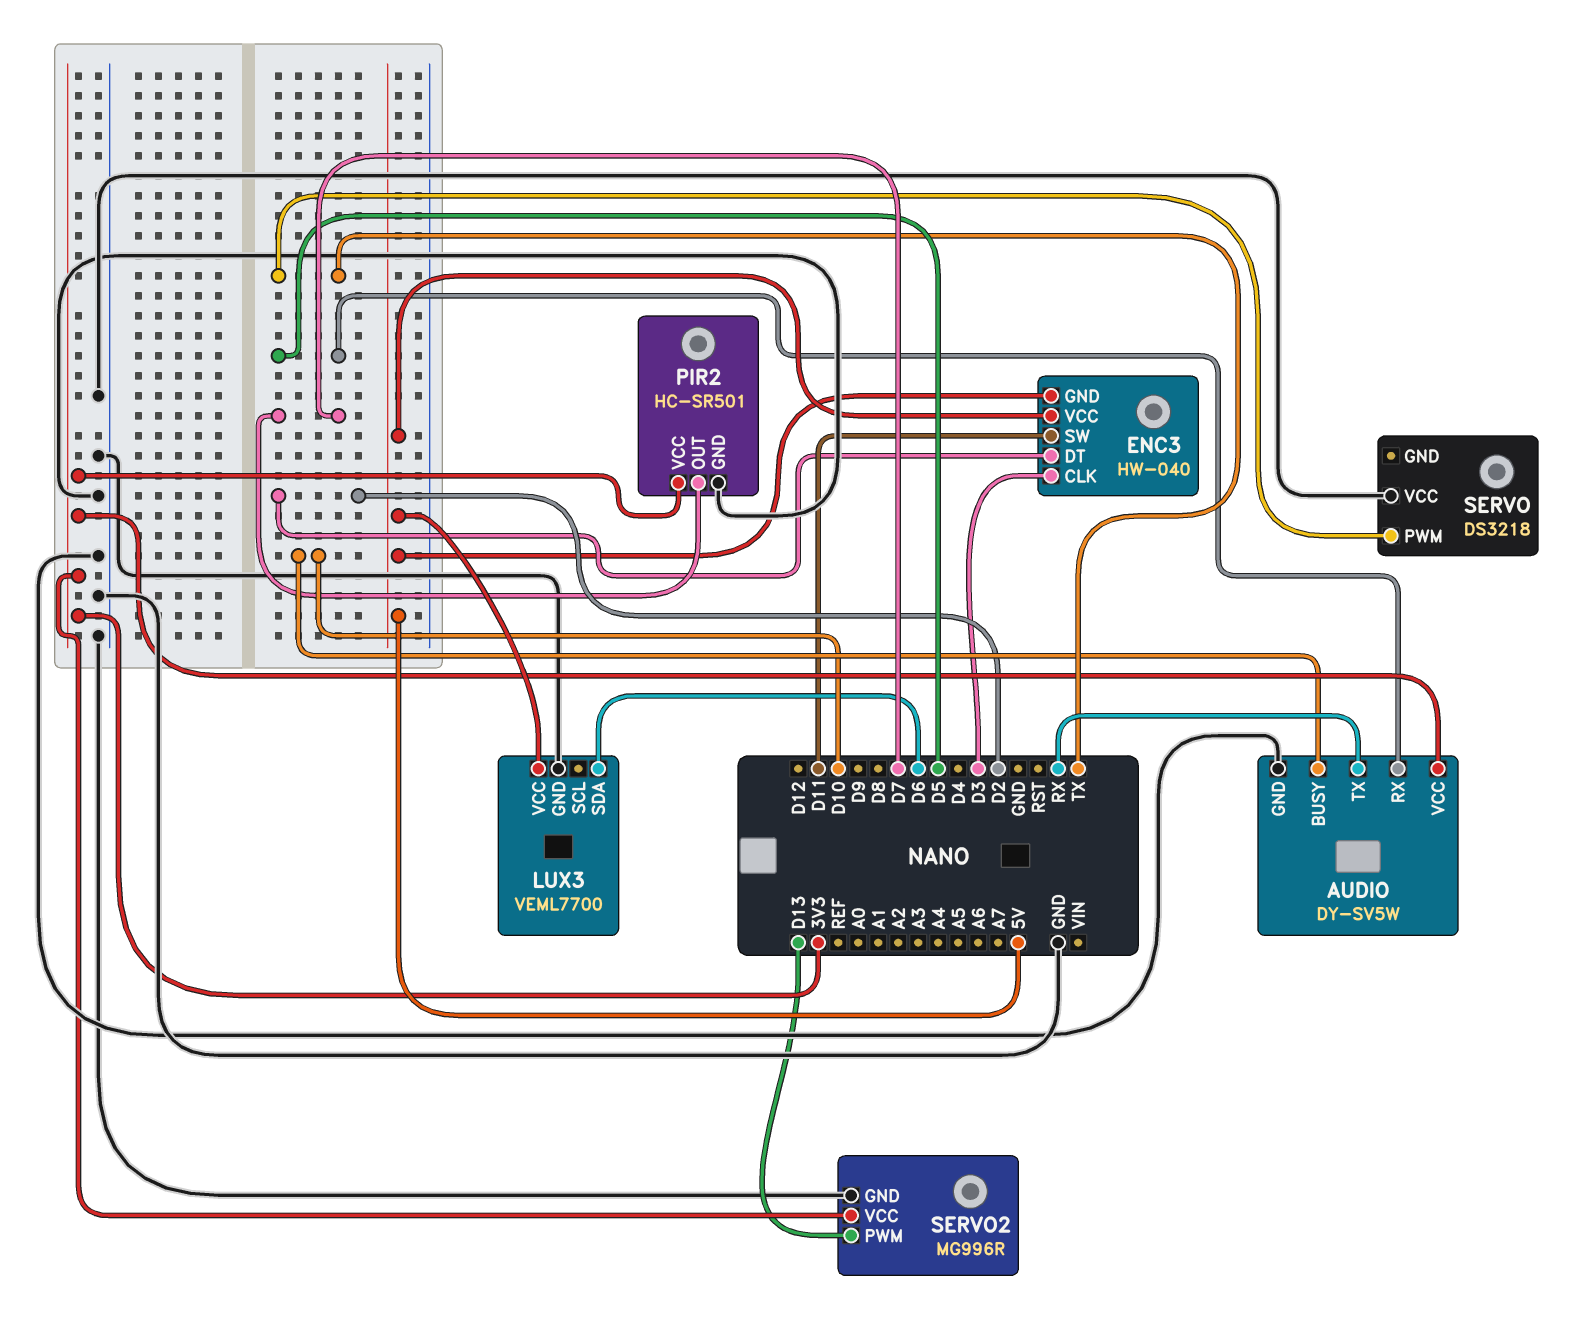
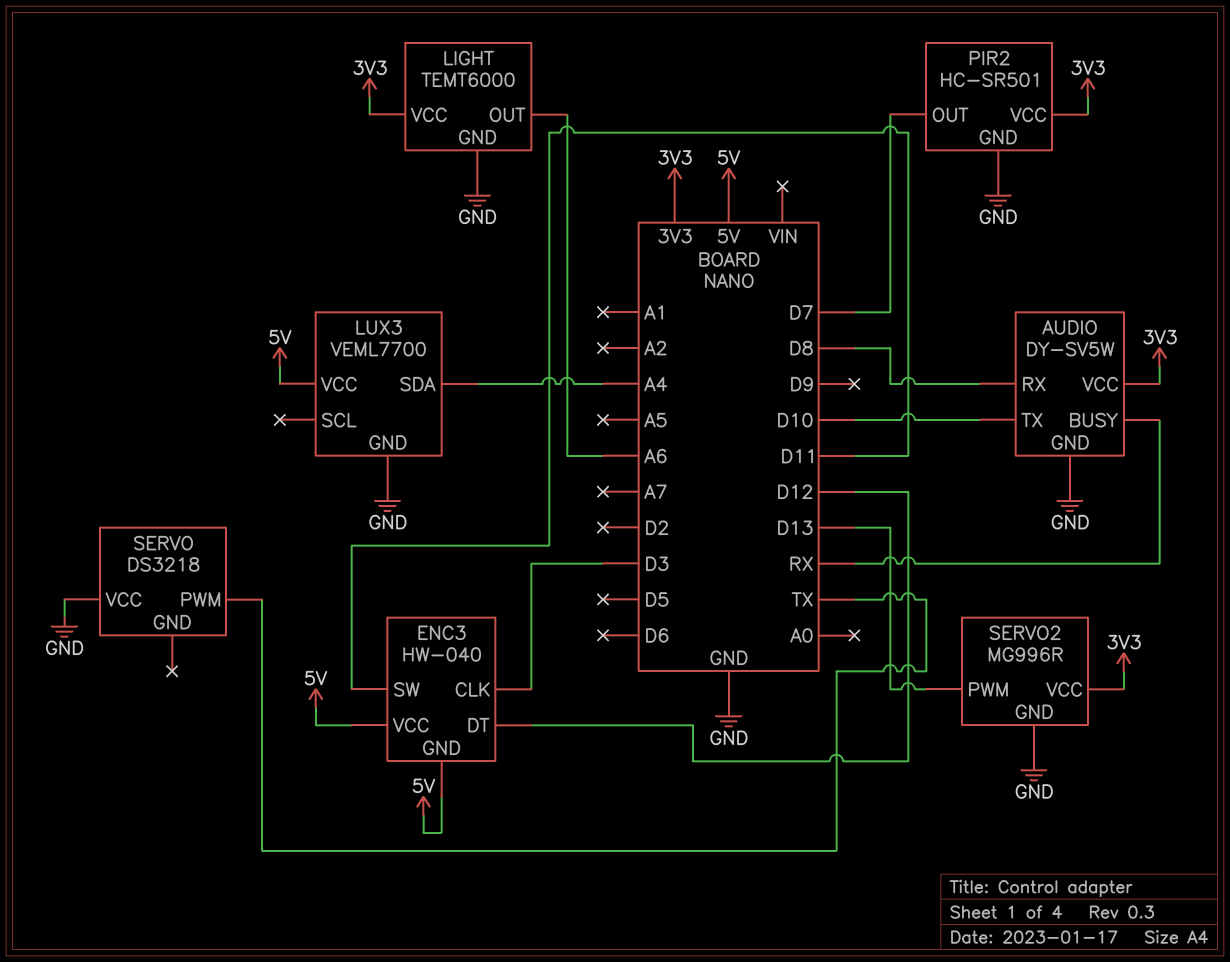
AUDIO pin BUSY: D10 -> RX
AUDIO pin RX: D5 -> D8
AUDIO pin TX: RX -> D10
ENC3 pin DT: D2 -> D12
LIGHT: none -> TEMT6000
LIGHT pin GND: none -> GND
LIGHT pin OUT: none -> A6
LIGHT pin VCC: none -> 3V3
LUX3 pin SDA: D6 -> A4

